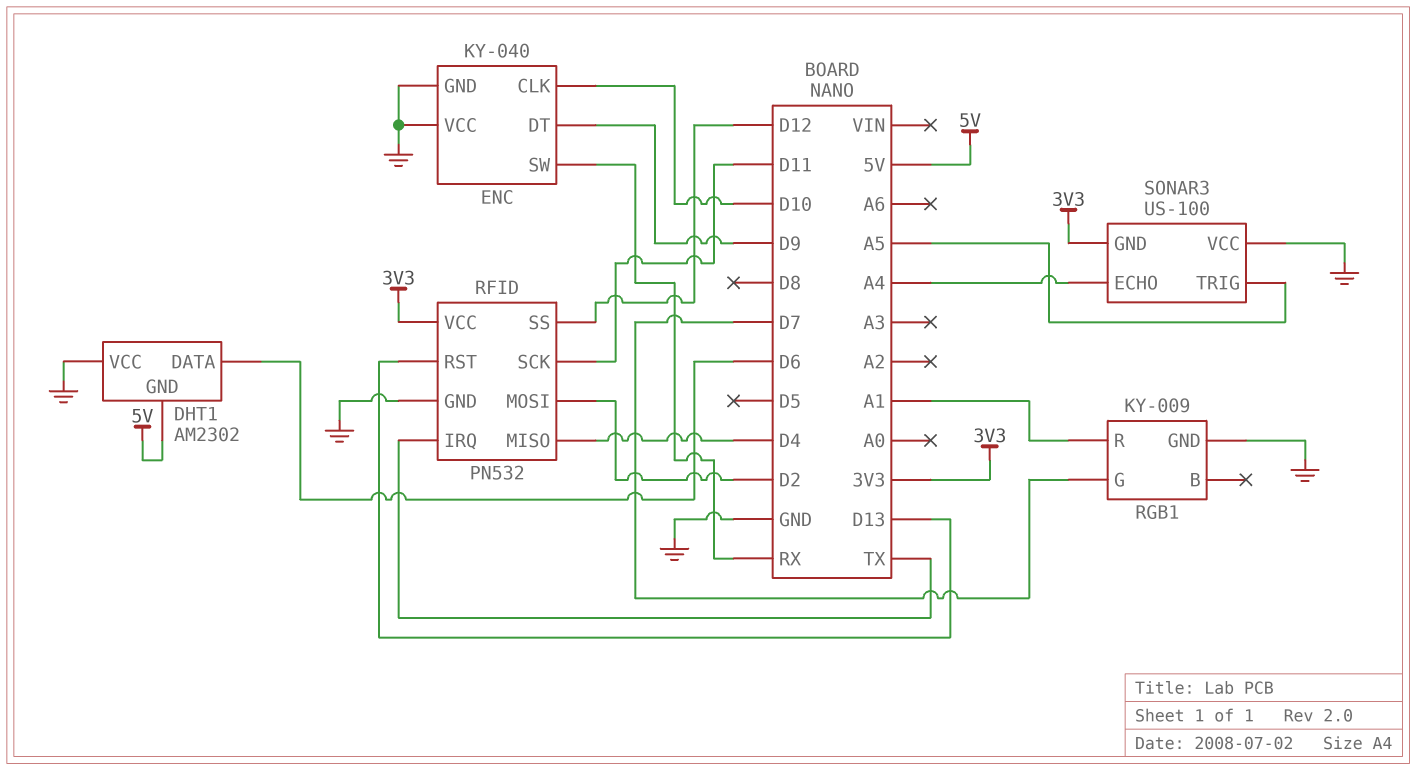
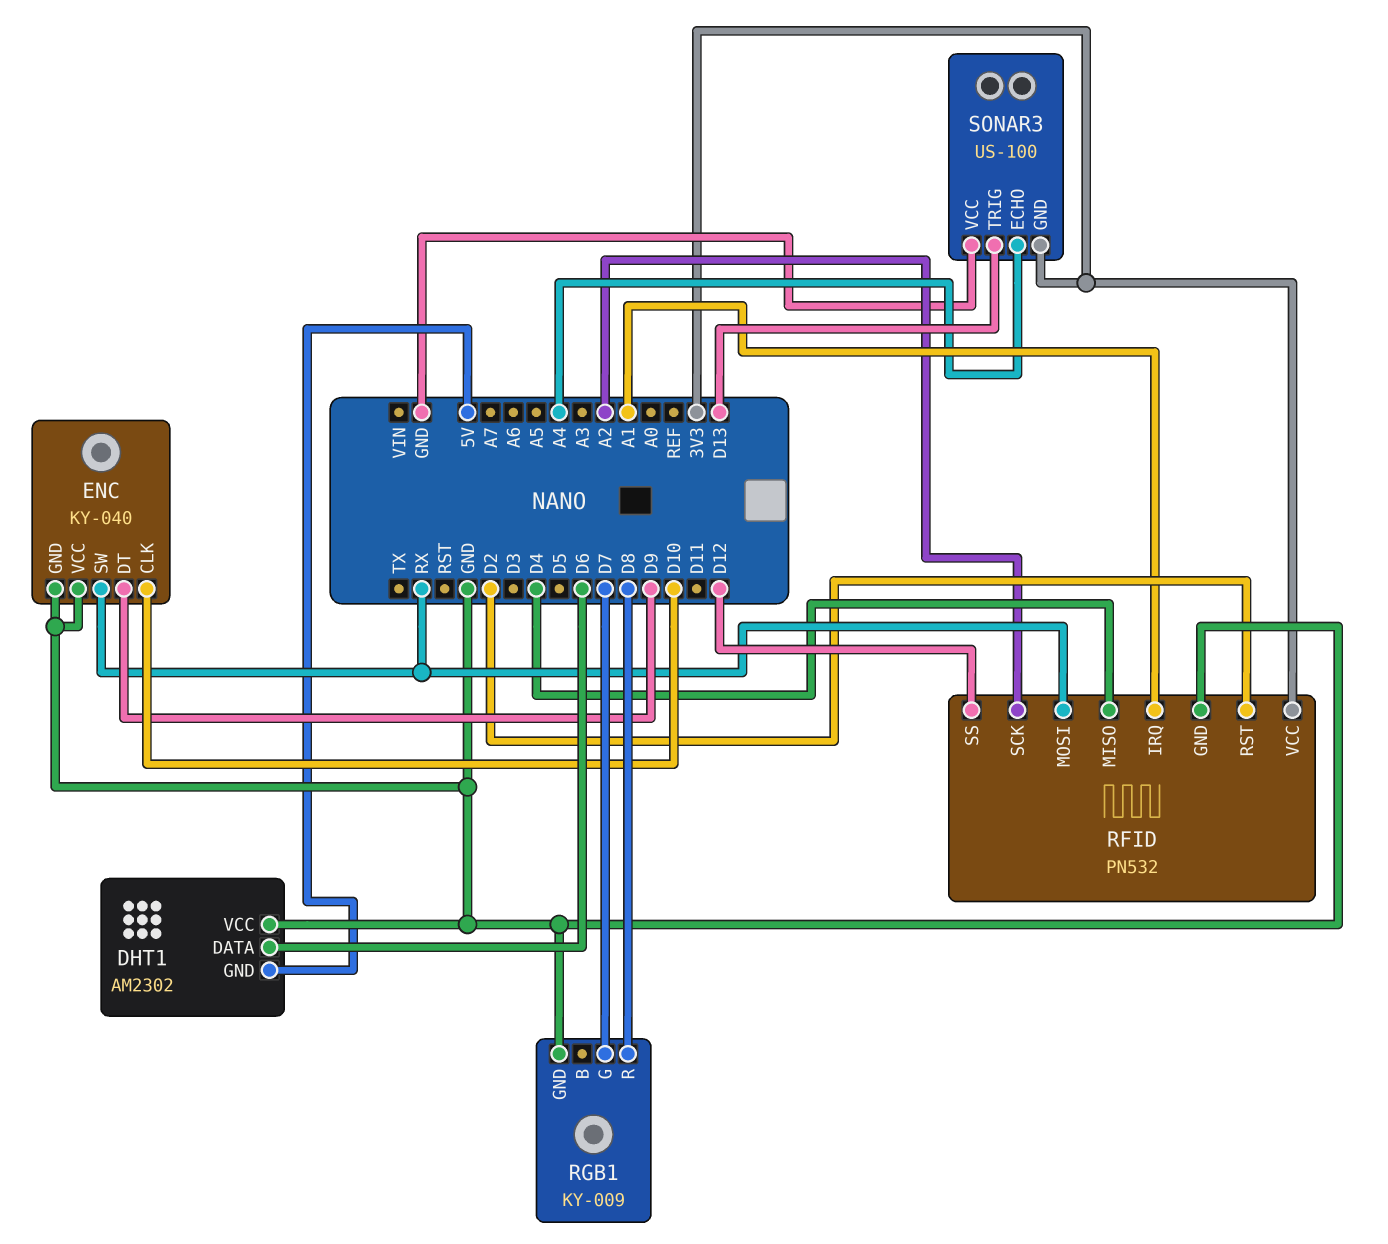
RFID pin IRQ: TX -> A1
RFID pin MOSI: D2 -> RX
RFID pin RST: D13 -> D2
RFID pin SCK: D11 -> A2
RGB1 pin R: A1 -> D8
SONAR3 pin TRIG: A5 -> D13

